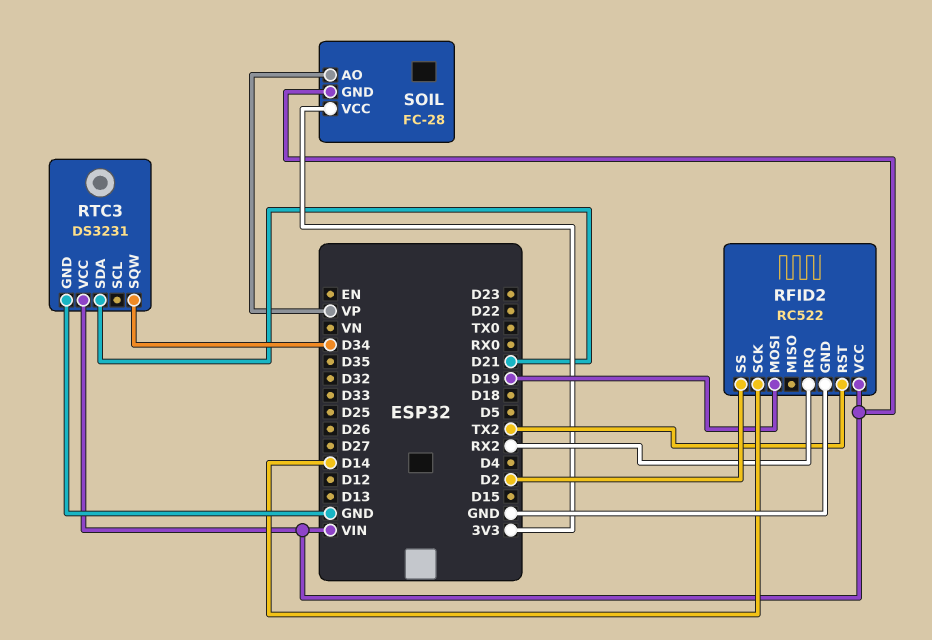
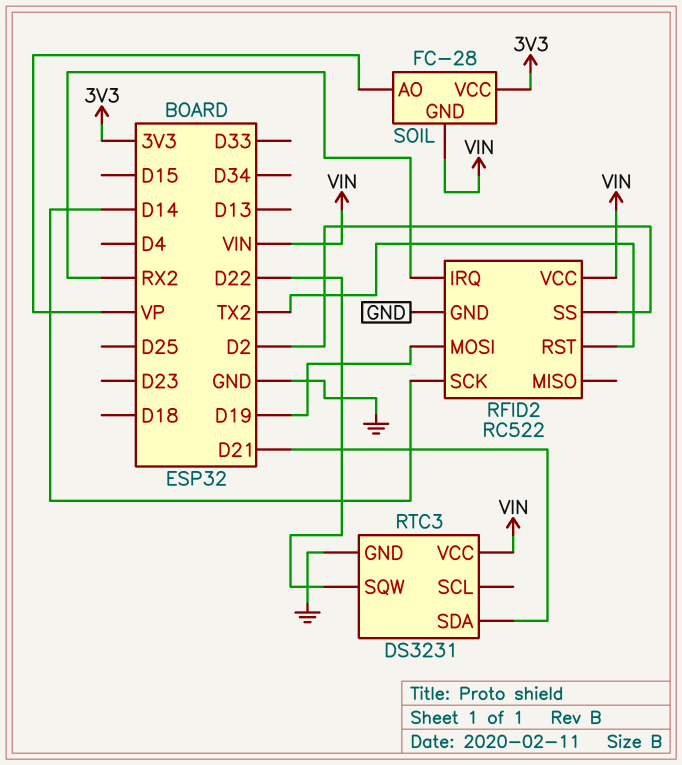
RTC3 pin SQW: D34 -> D22

